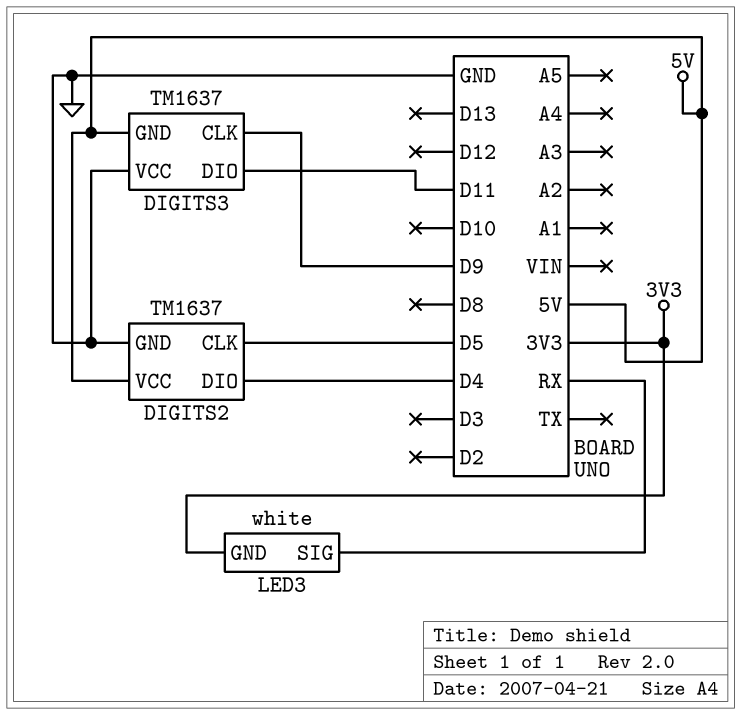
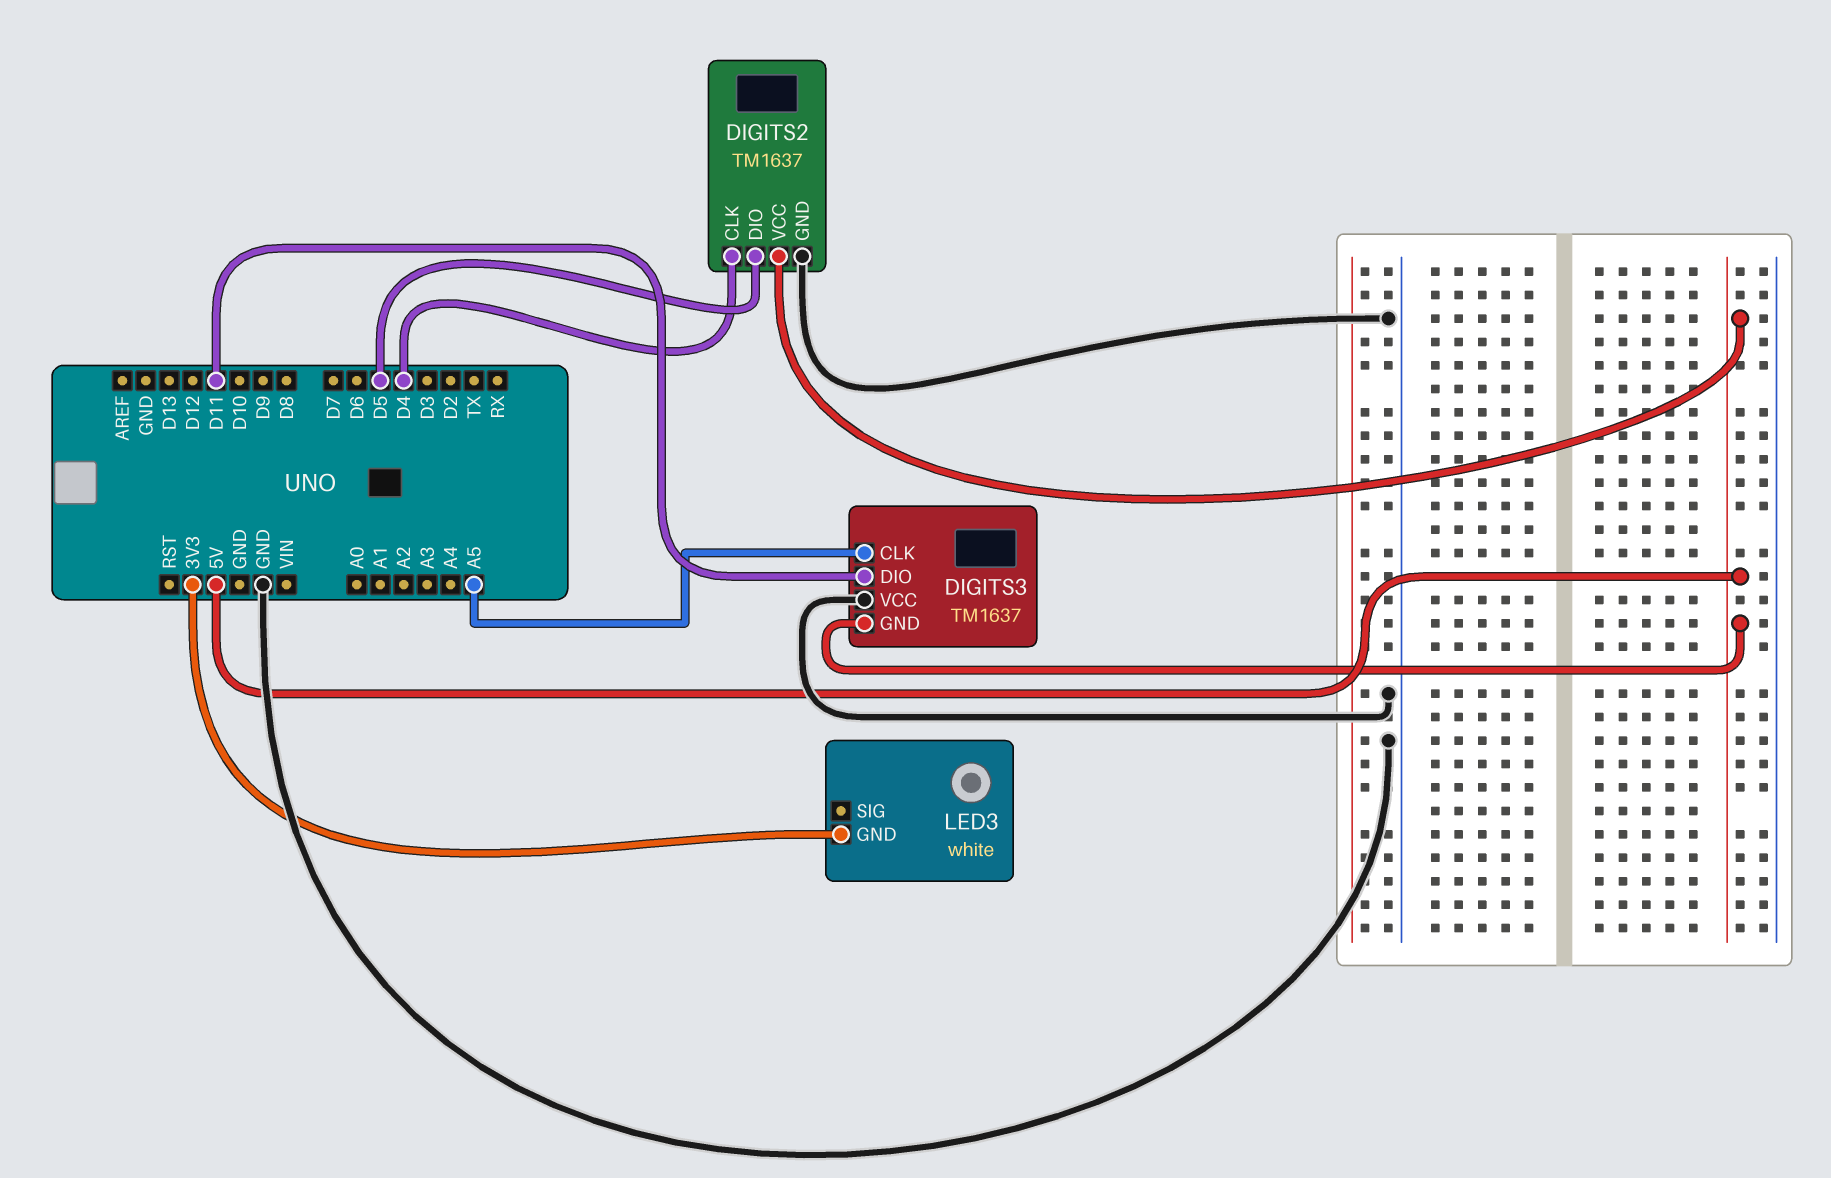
DIGITS2 pin CLK: D5 -> D4
DIGITS2 pin DIO: D4 -> D5
DIGITS3 pin CLK: D9 -> A5
LED3 pin SIG: RX -> none

